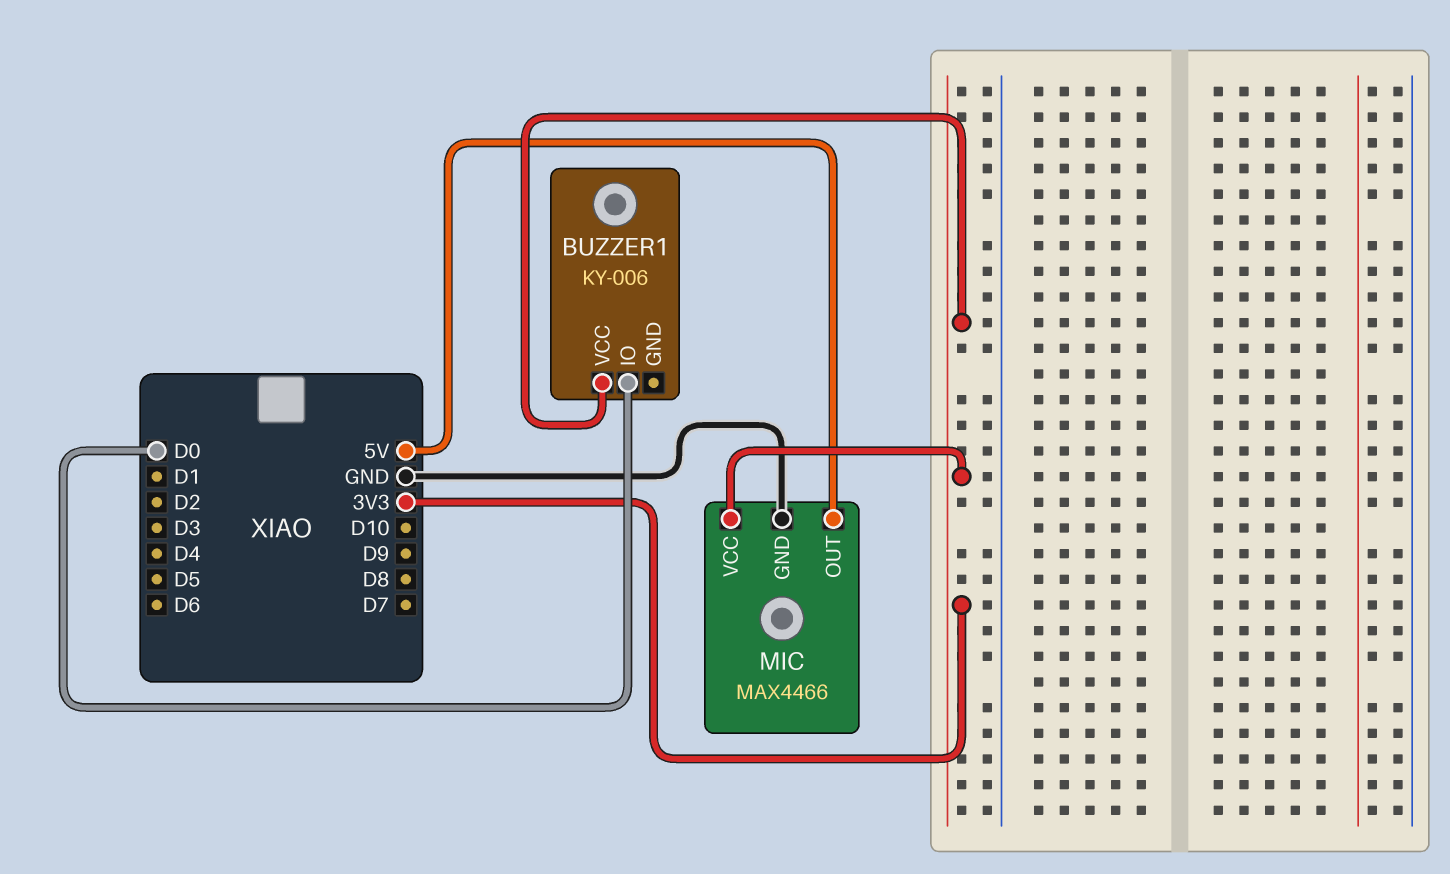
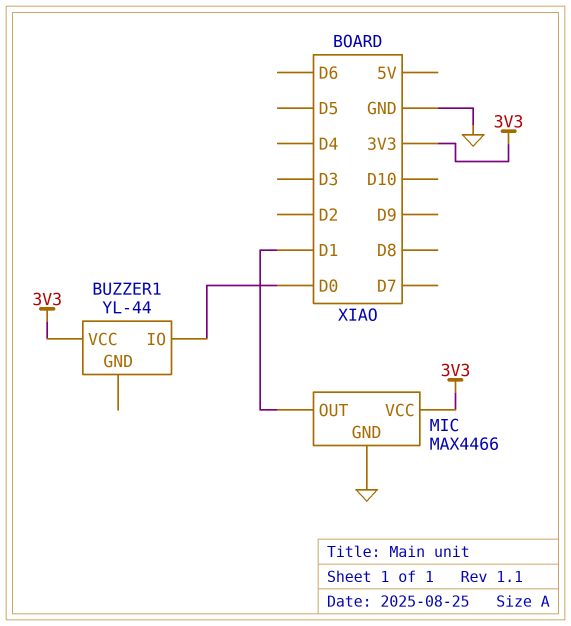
BUZZER1: KY-006 -> YL-44
MIC pin OUT: 5V -> D1

